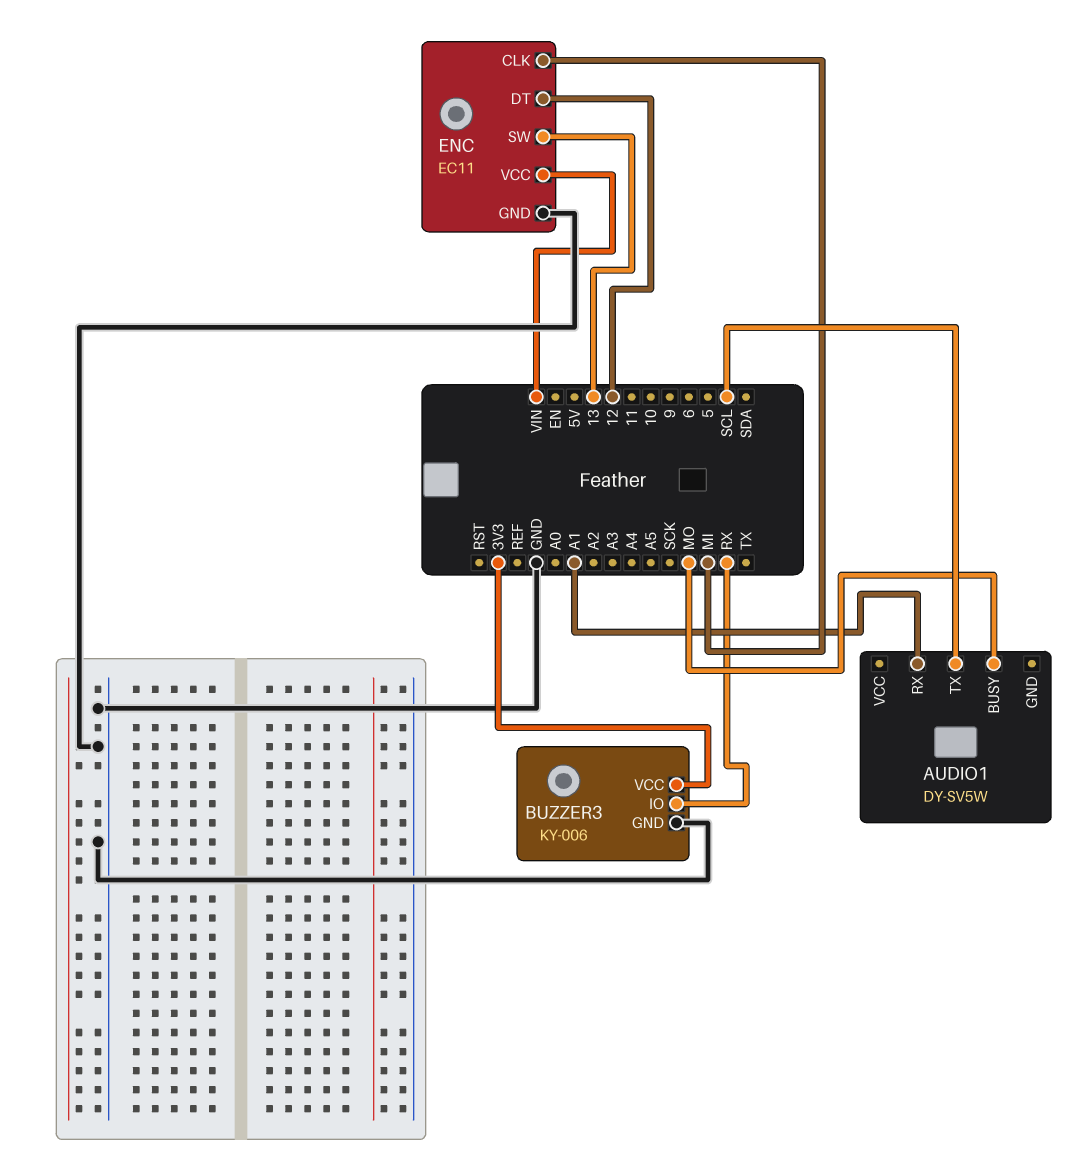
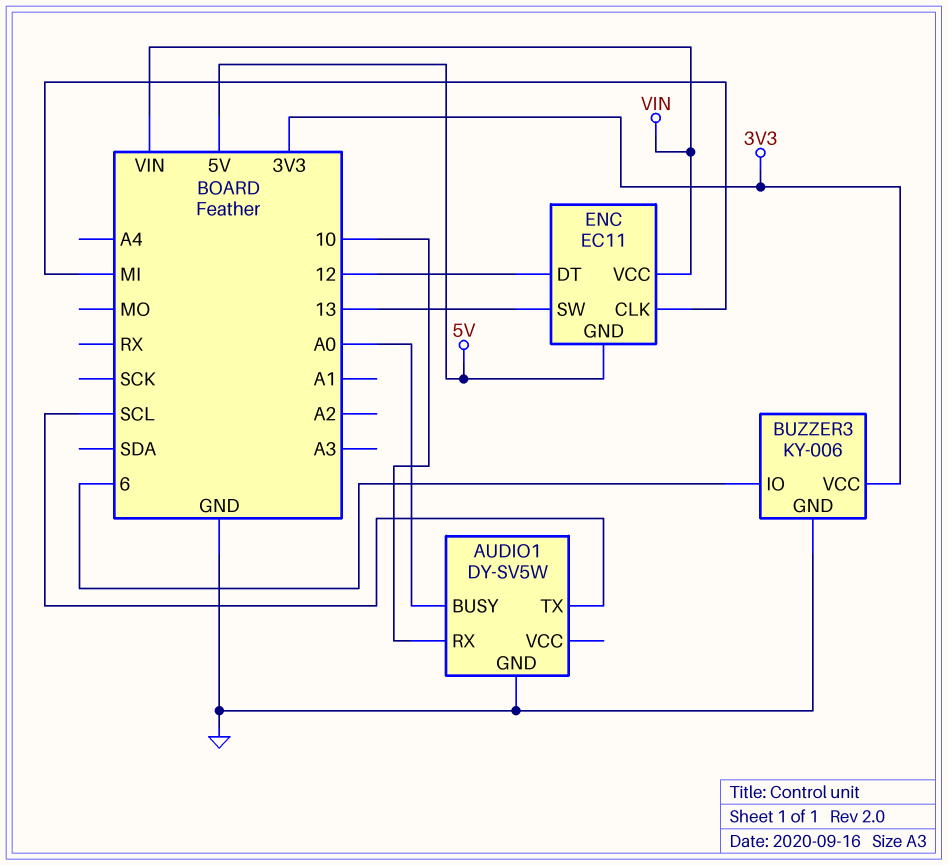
AUDIO1 pin BUSY: MO -> A0
AUDIO1 pin GND: none -> GND
AUDIO1 pin RX: A1 -> 10
BUZZER3 pin IO: RX -> 6
ENC pin GND: GND -> 5V

